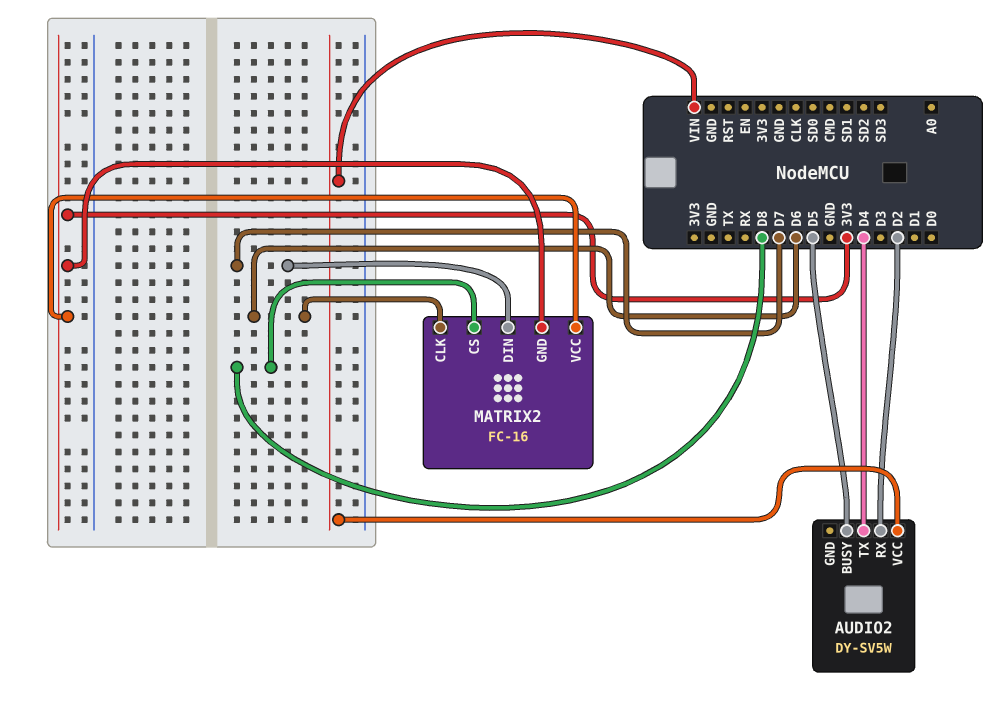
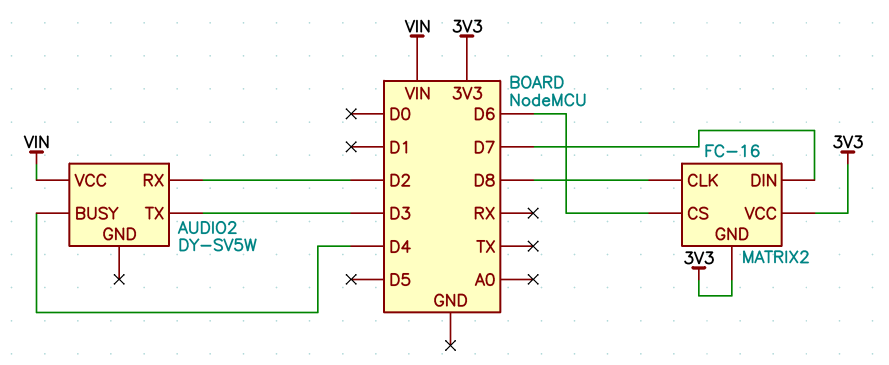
AUDIO2 pin BUSY: D5 -> D4
AUDIO2 pin TX: D4 -> D3
MATRIX2 pin CLK: D6 -> D8
MATRIX2 pin CS: D8 -> D6

